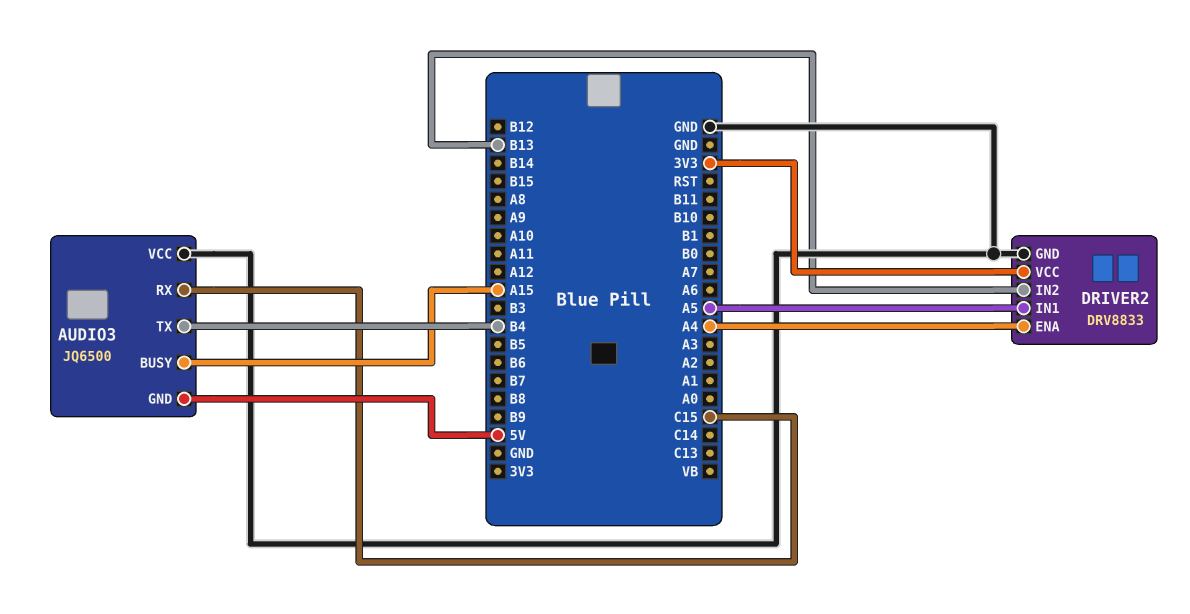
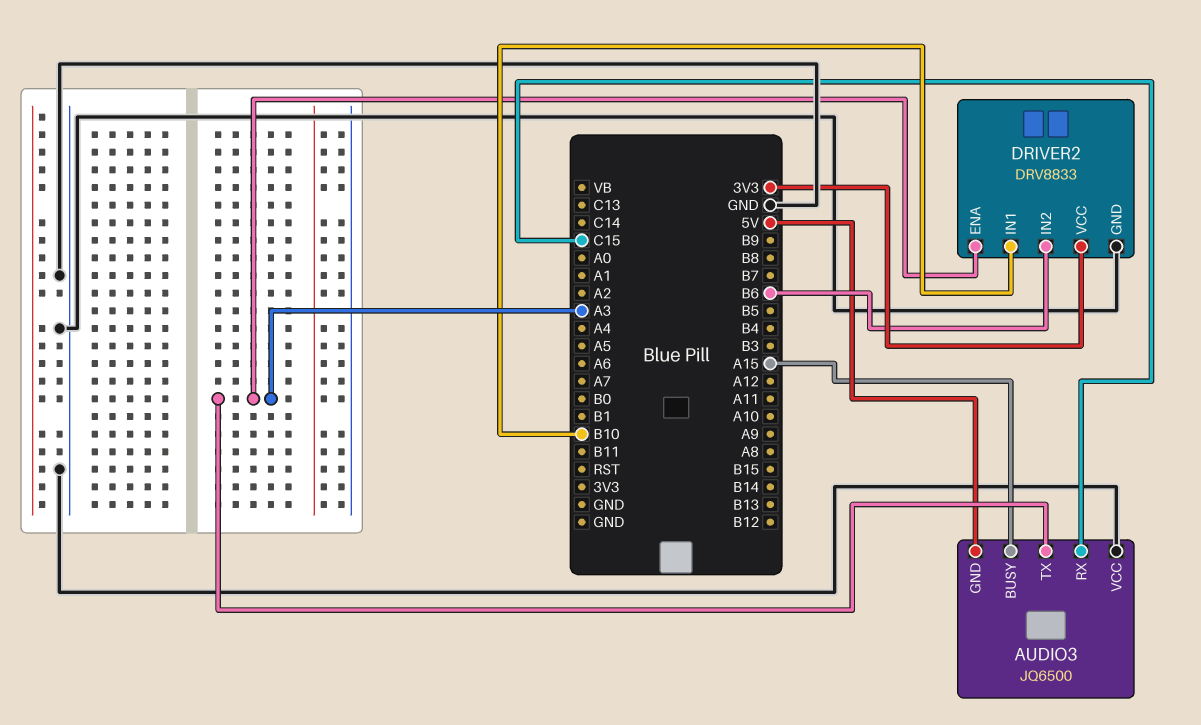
AUDIO3 pin TX: B4 -> A3
DRIVER2 pin ENA: A4 -> A3
DRIVER2 pin IN1: A5 -> B10
DRIVER2 pin IN2: B13 -> B6

